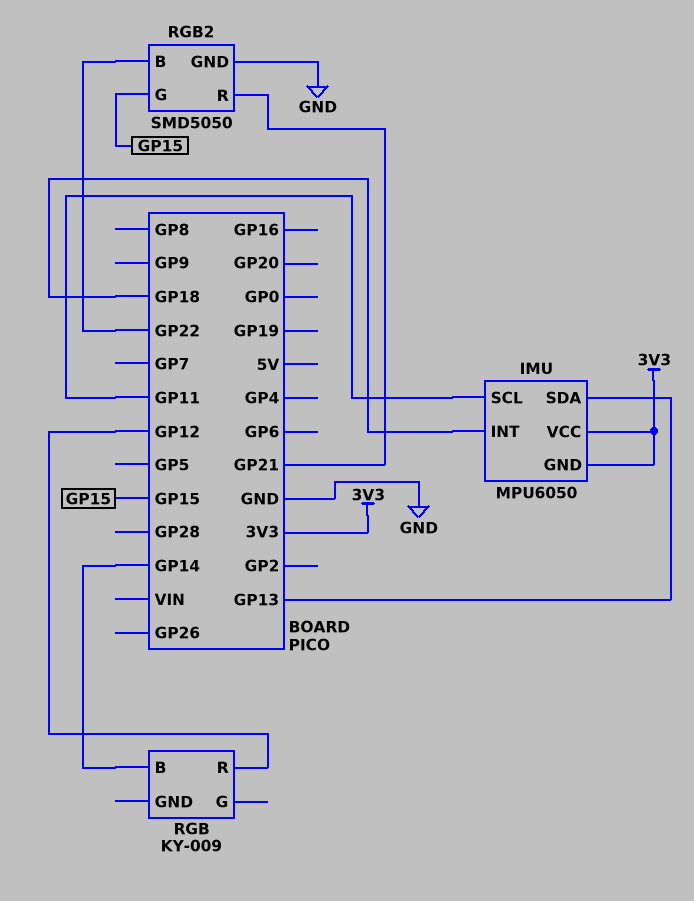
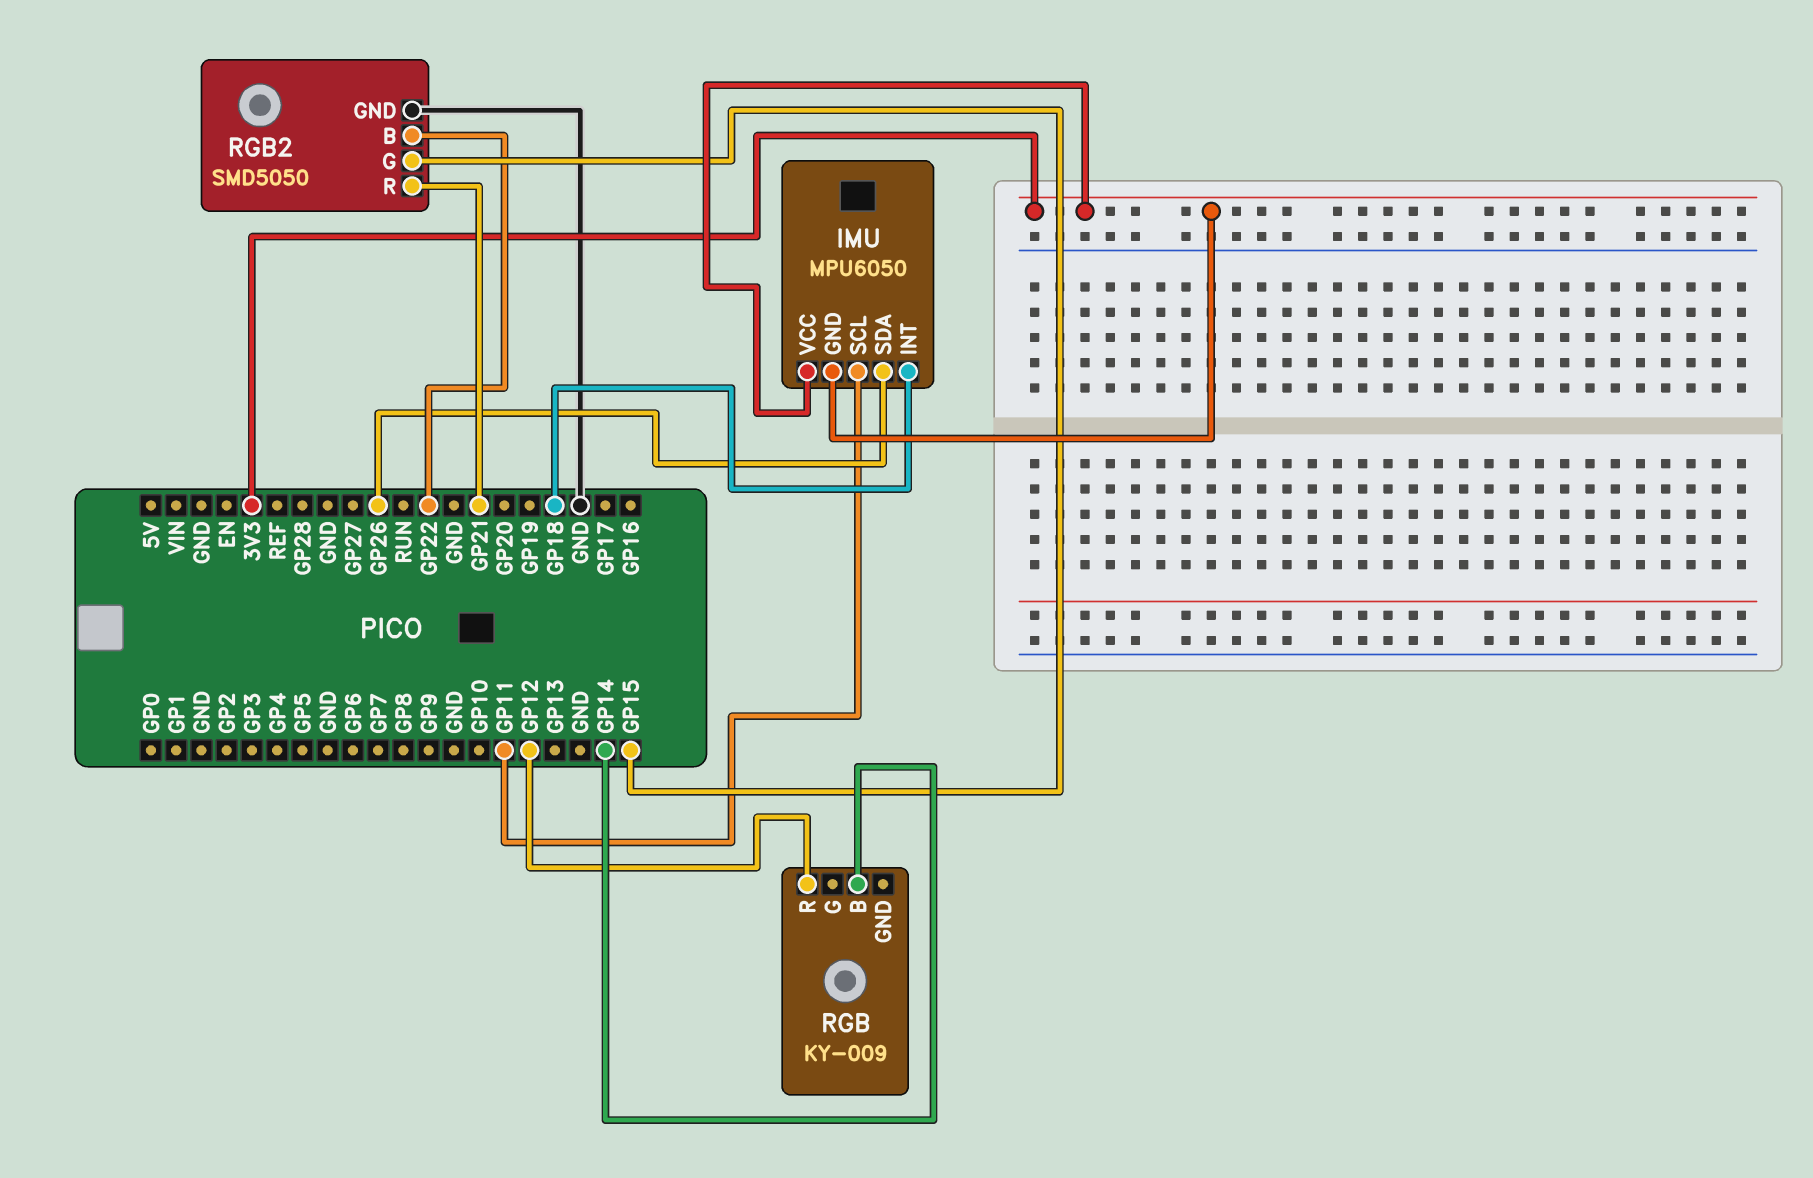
IMU pin SDA: GP13 -> GP26

